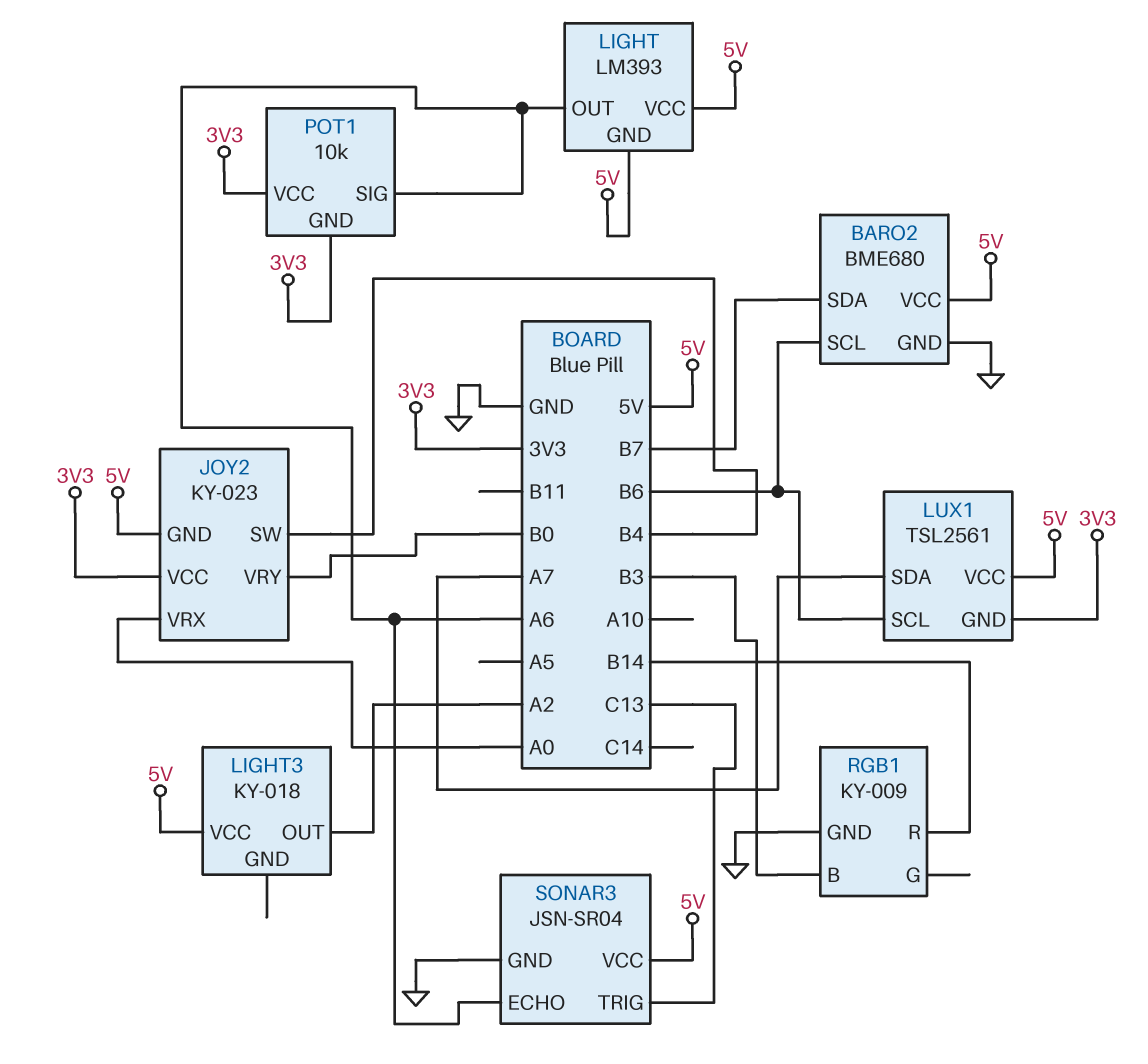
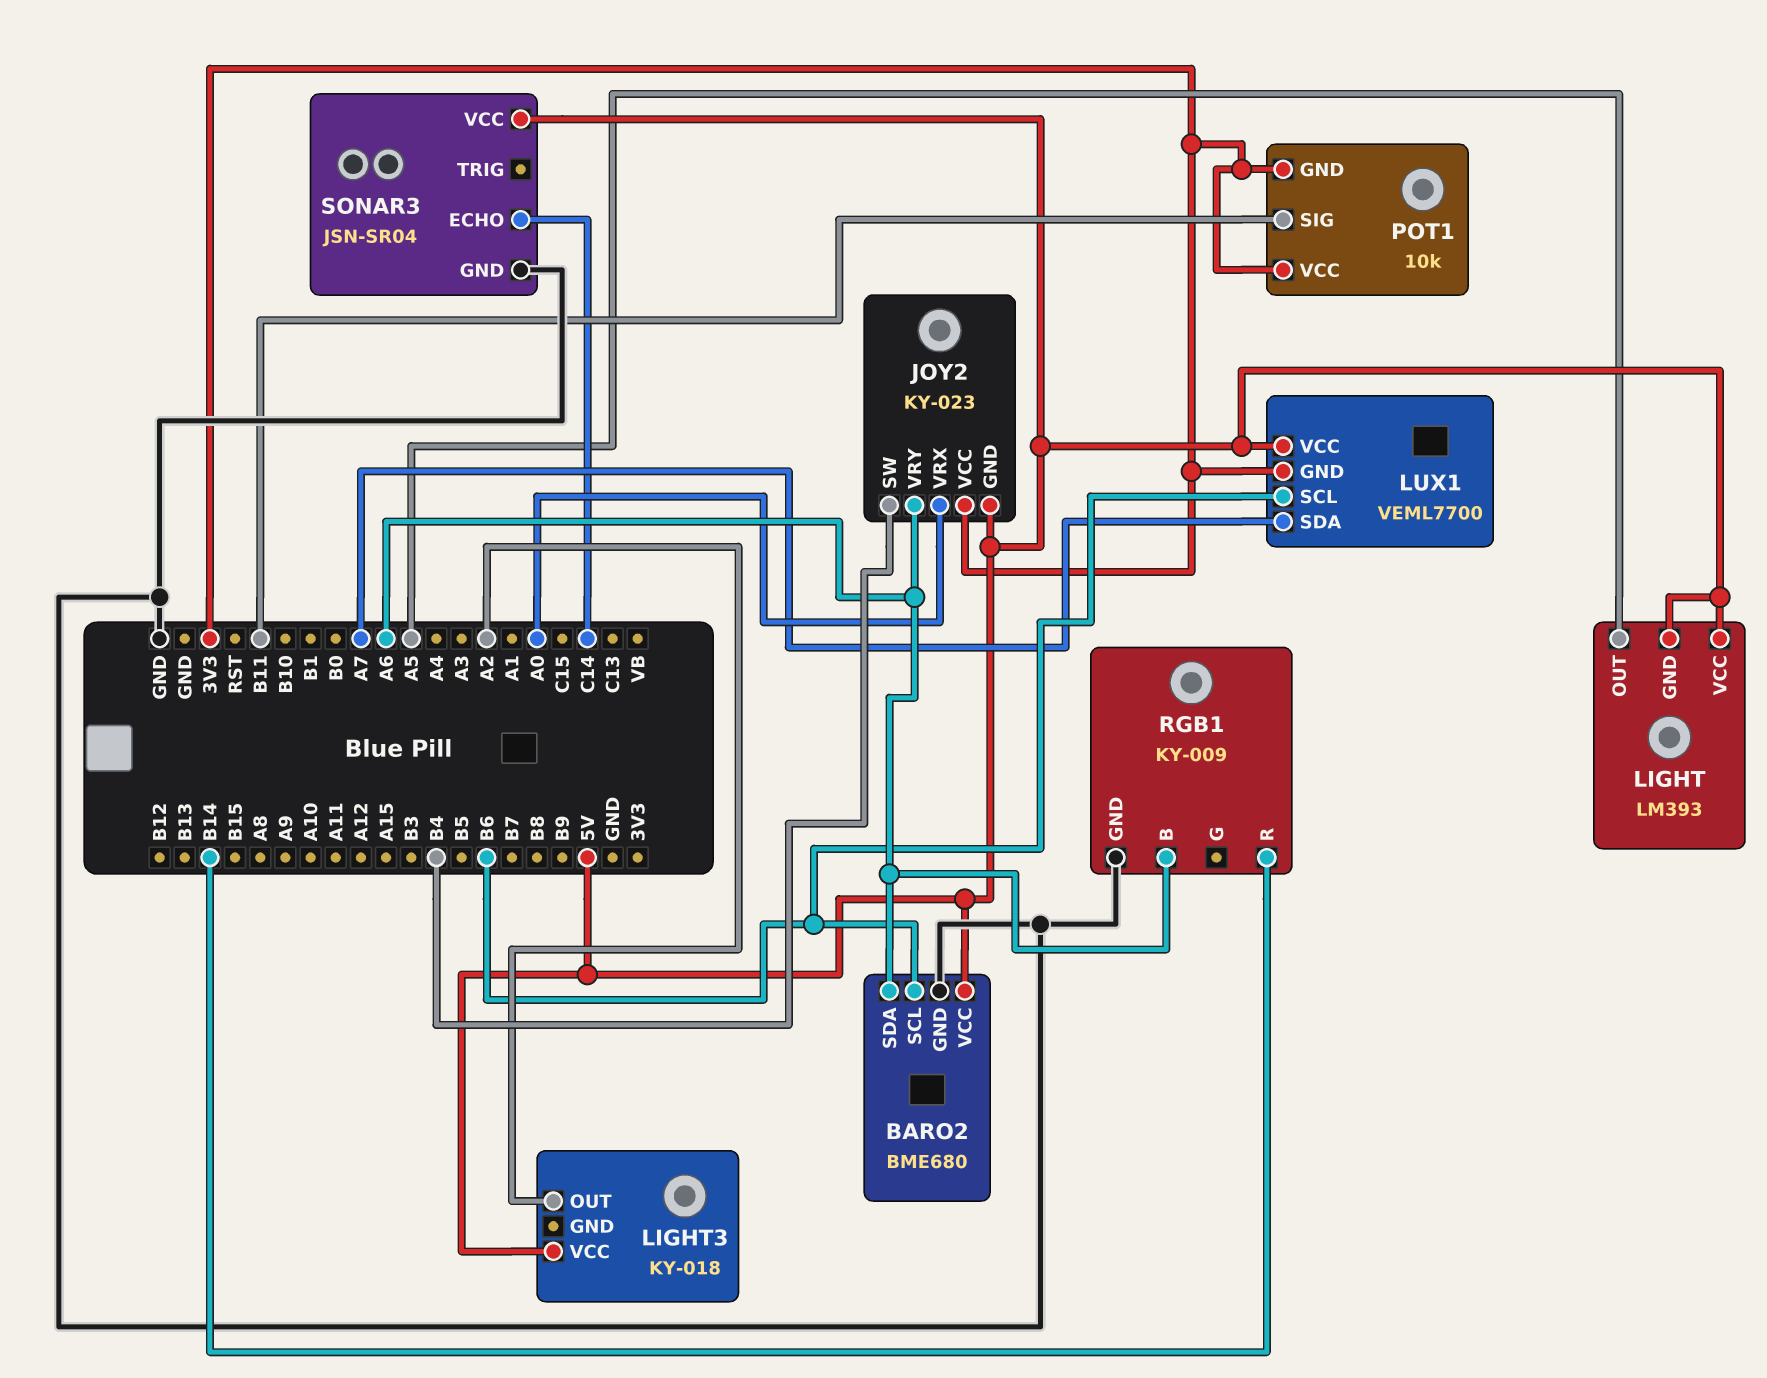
BARO2 pin SDA: B7 -> A6
JOY2 pin VRY: B0 -> A6
LIGHT pin OUT: A6 -> A5
LUX1: TSL2561 -> VEML7700
POT1 pin SIG: A6 -> B11
RGB1 pin B: B3 -> A6
SONAR3 pin ECHO: A6 -> C14
SONAR3 pin TRIG: C13 -> none

